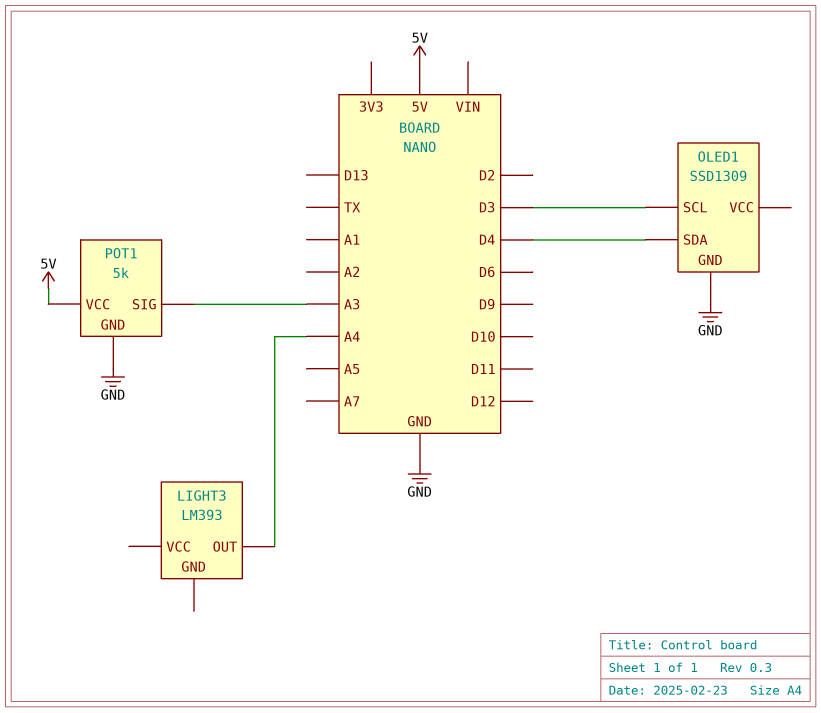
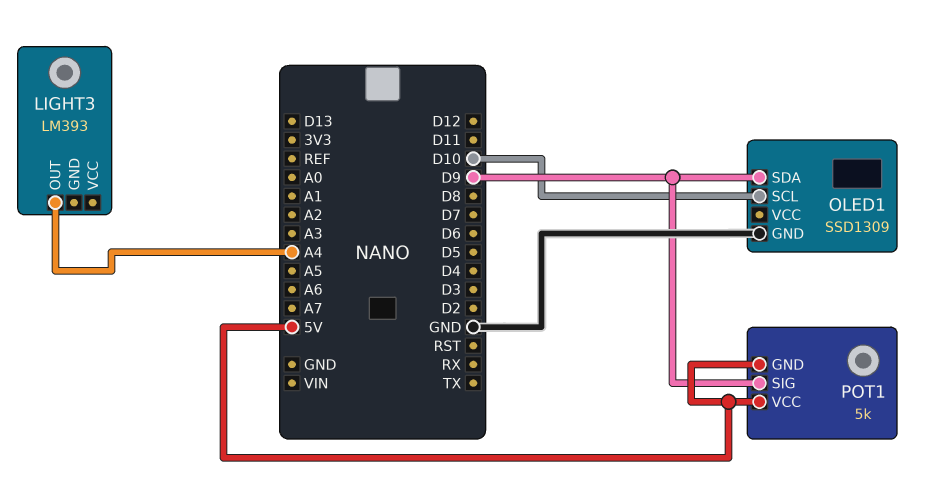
OLED1 pin SCL: D3 -> D10
OLED1 pin SDA: D4 -> D9
POT1 pin GND: GND -> 5V
POT1 pin SIG: A3 -> D9

